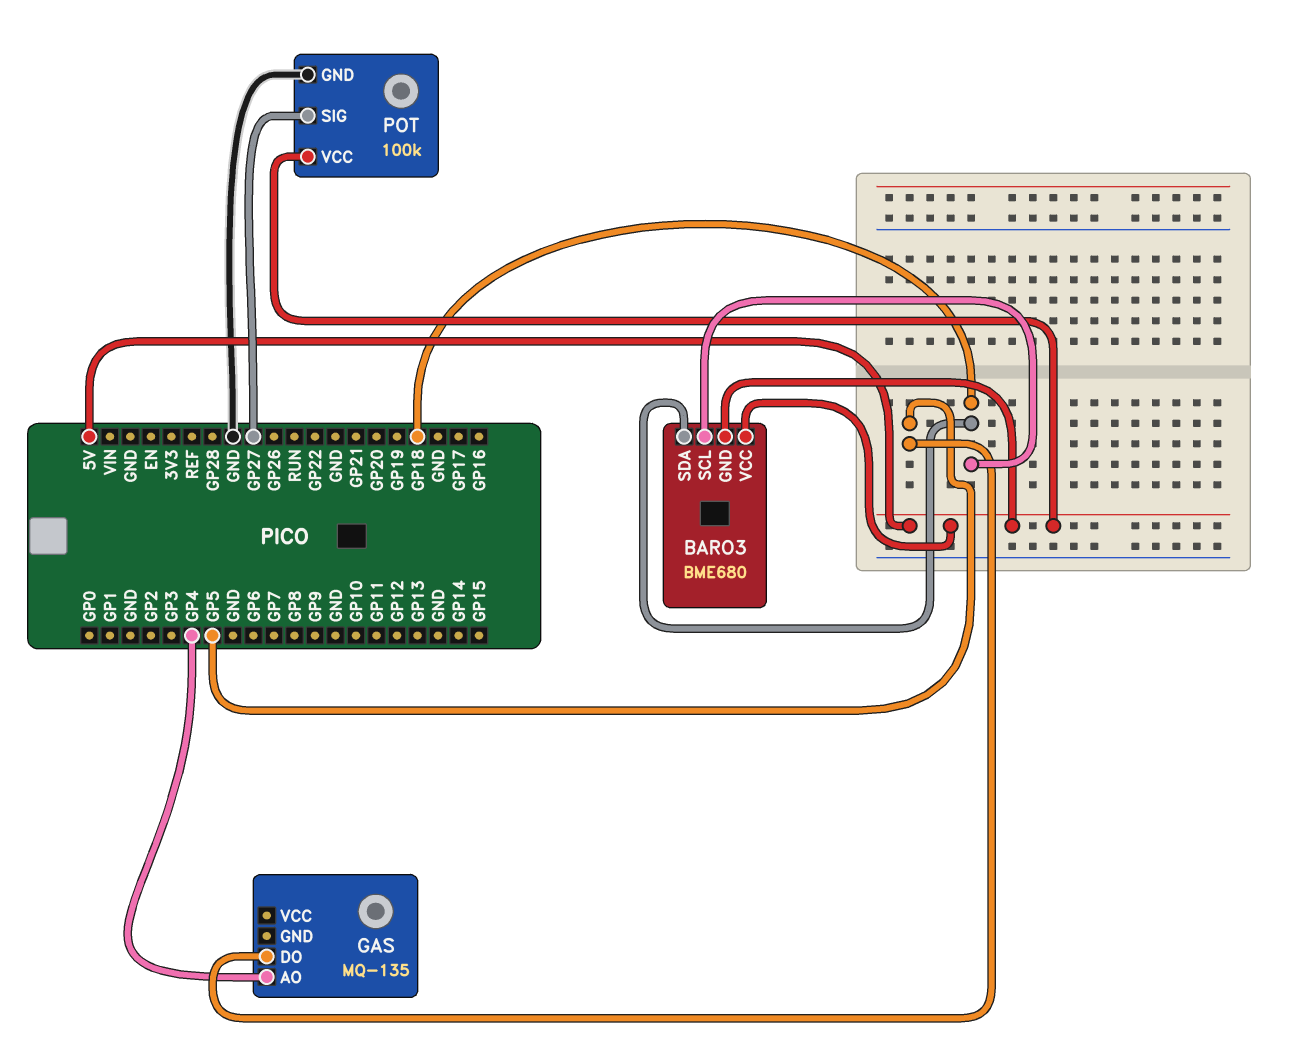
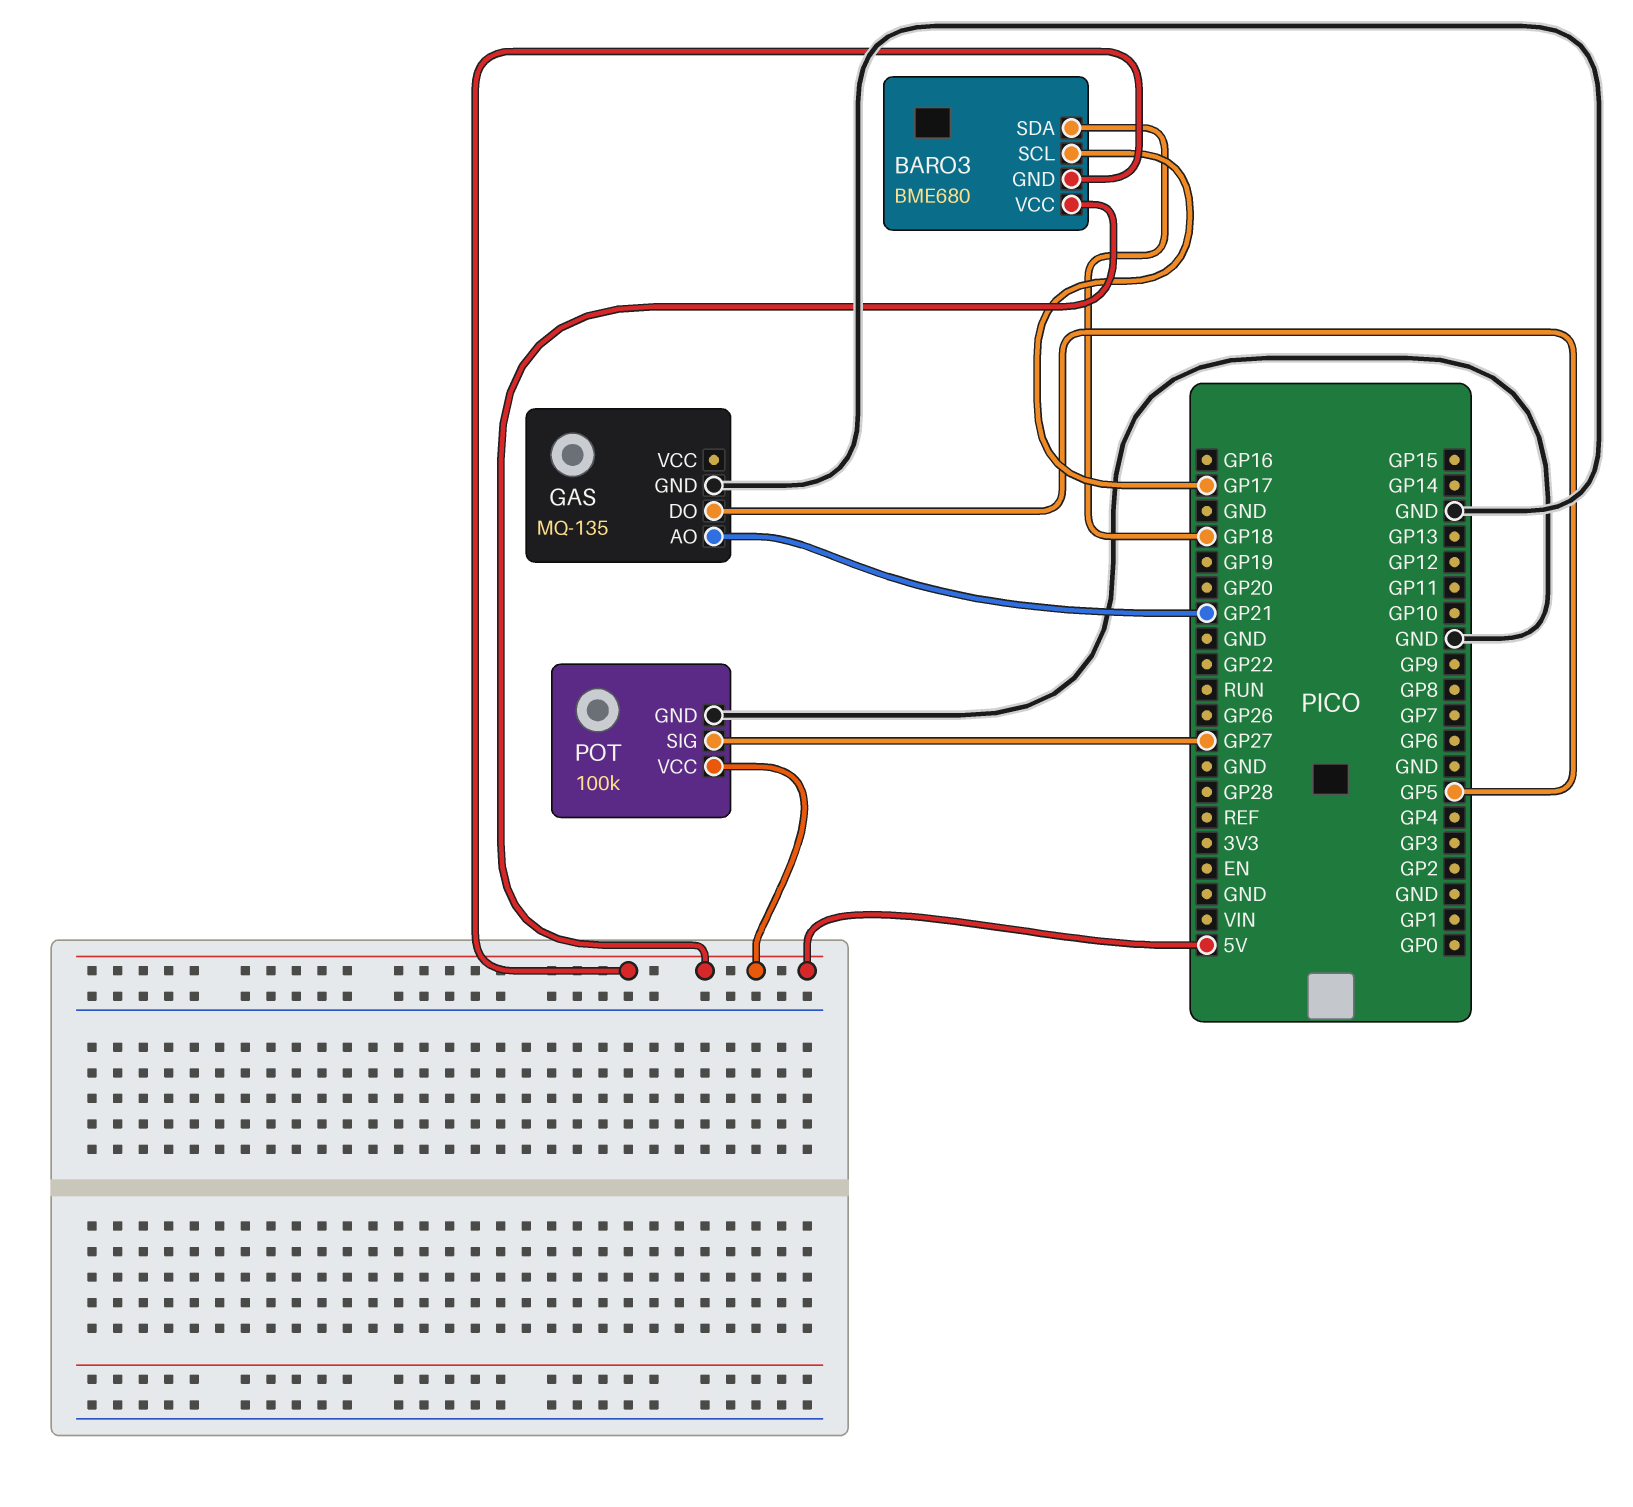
BARO3 pin SCL: GP18 -> GP17
GAS pin AO: GP4 -> GP21
GAS pin GND: none -> GND

